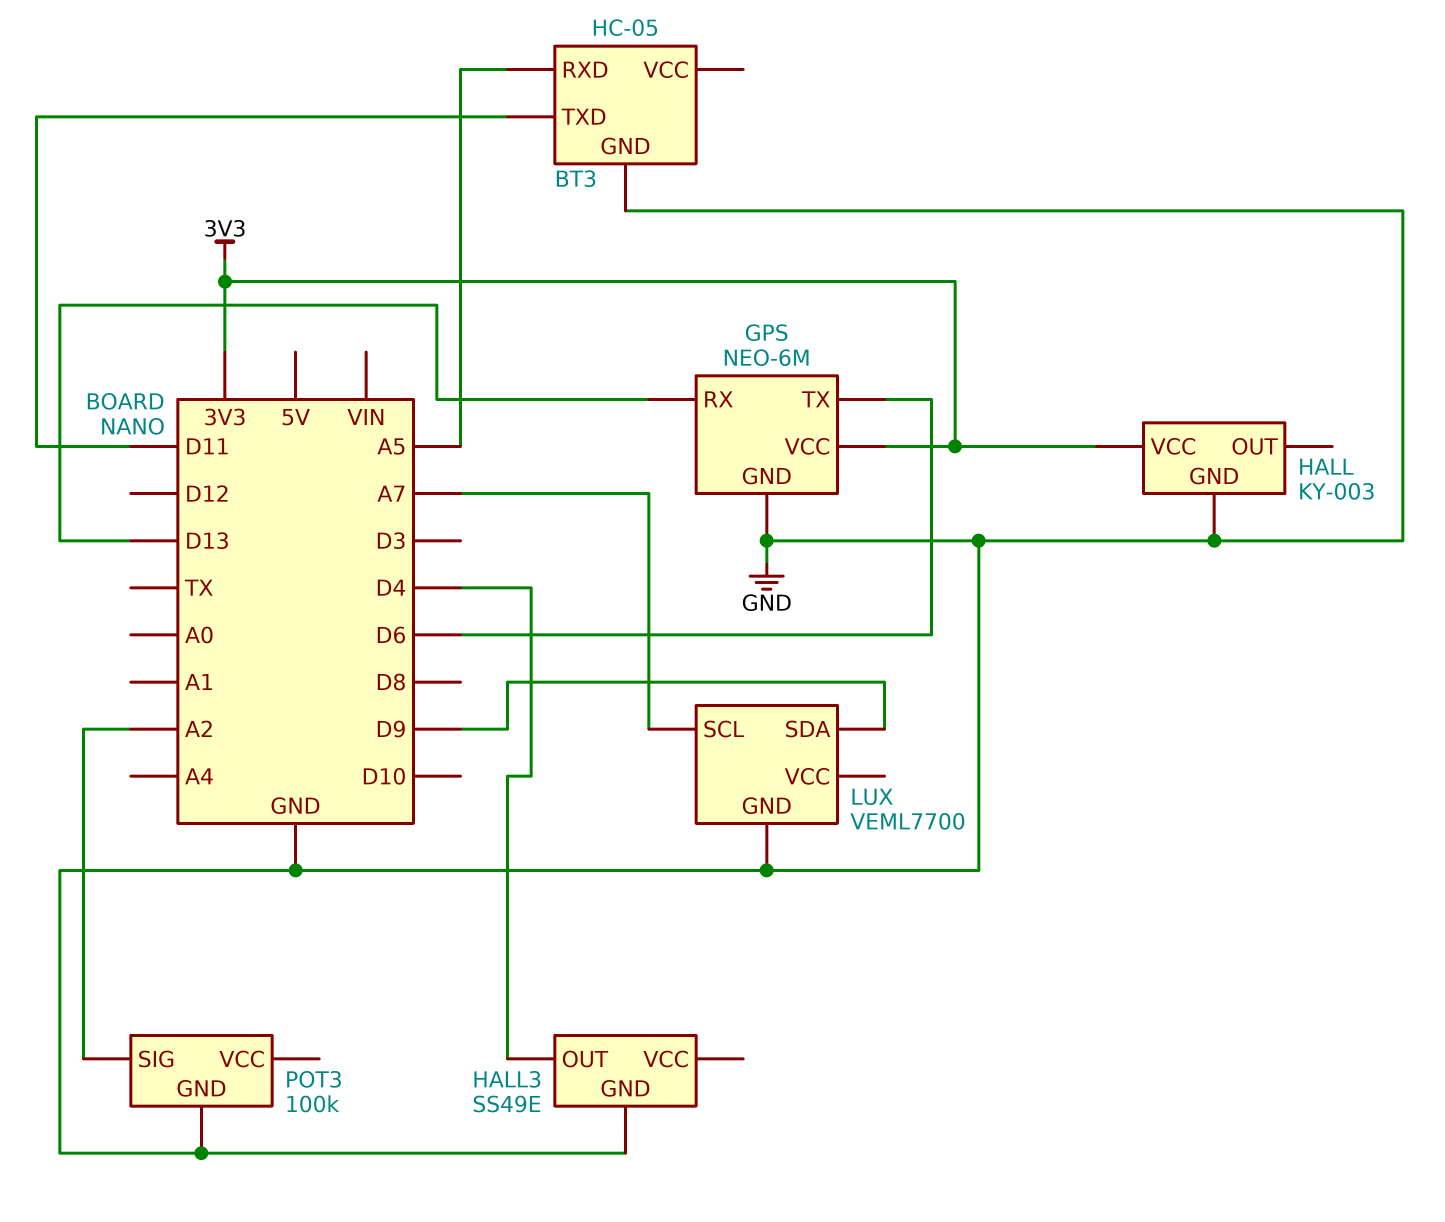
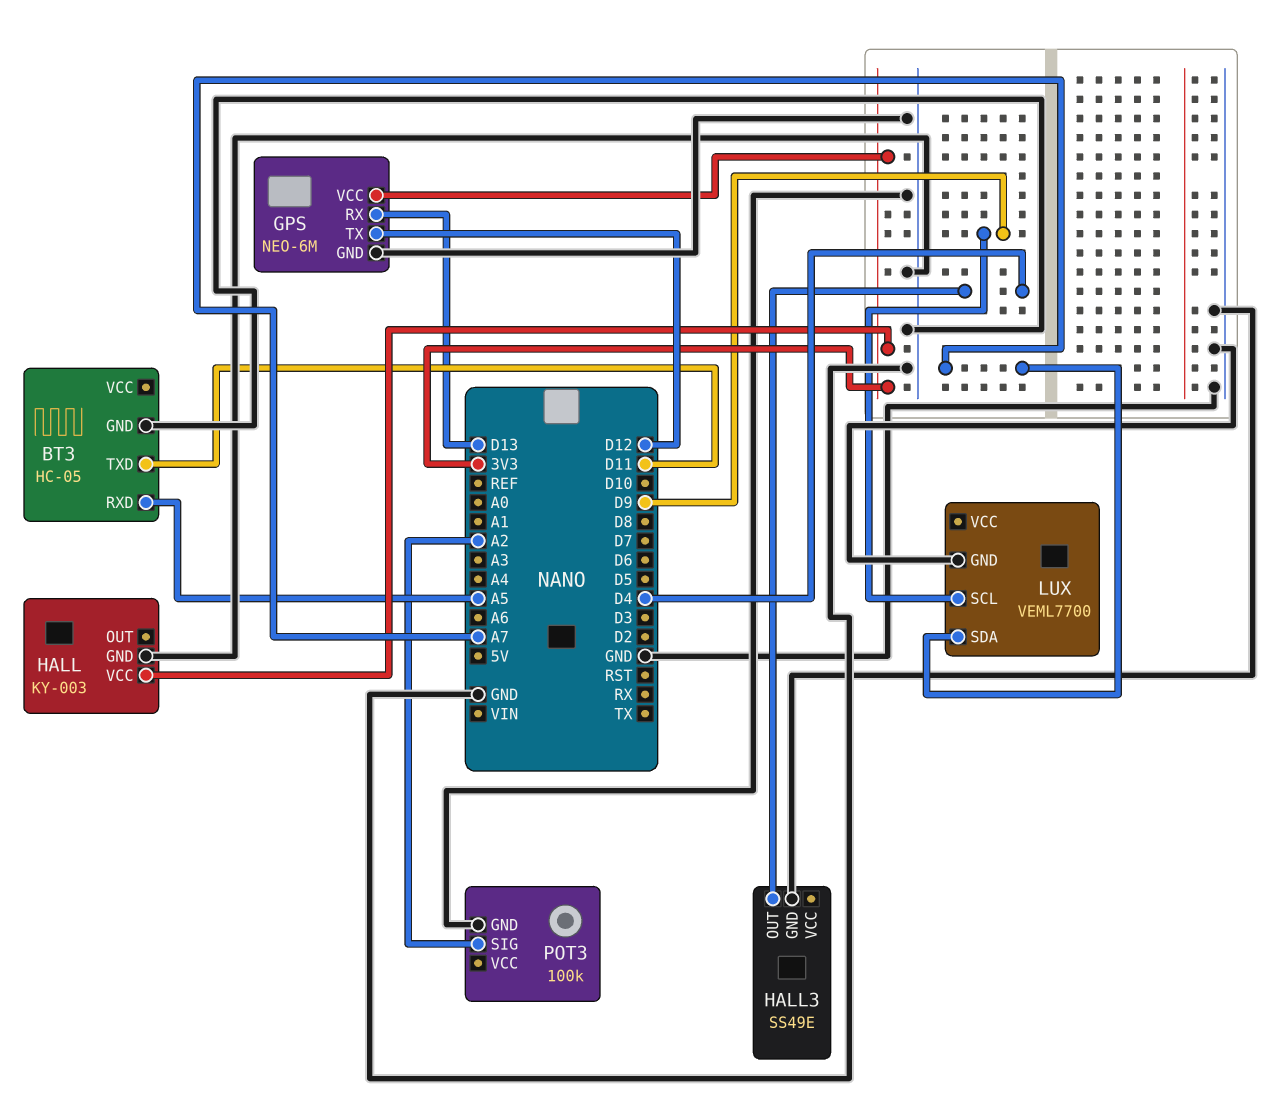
GPS pin TX: D6 -> D12
LUX pin SCL: A7 -> D9
LUX pin SDA: D9 -> A7

